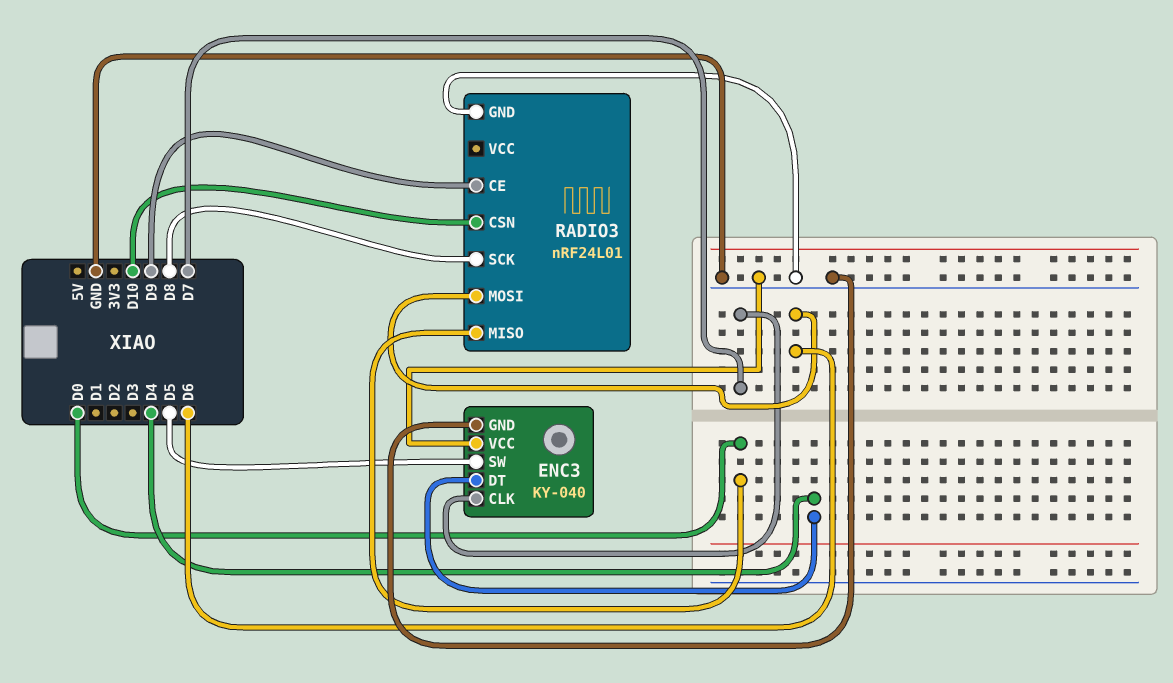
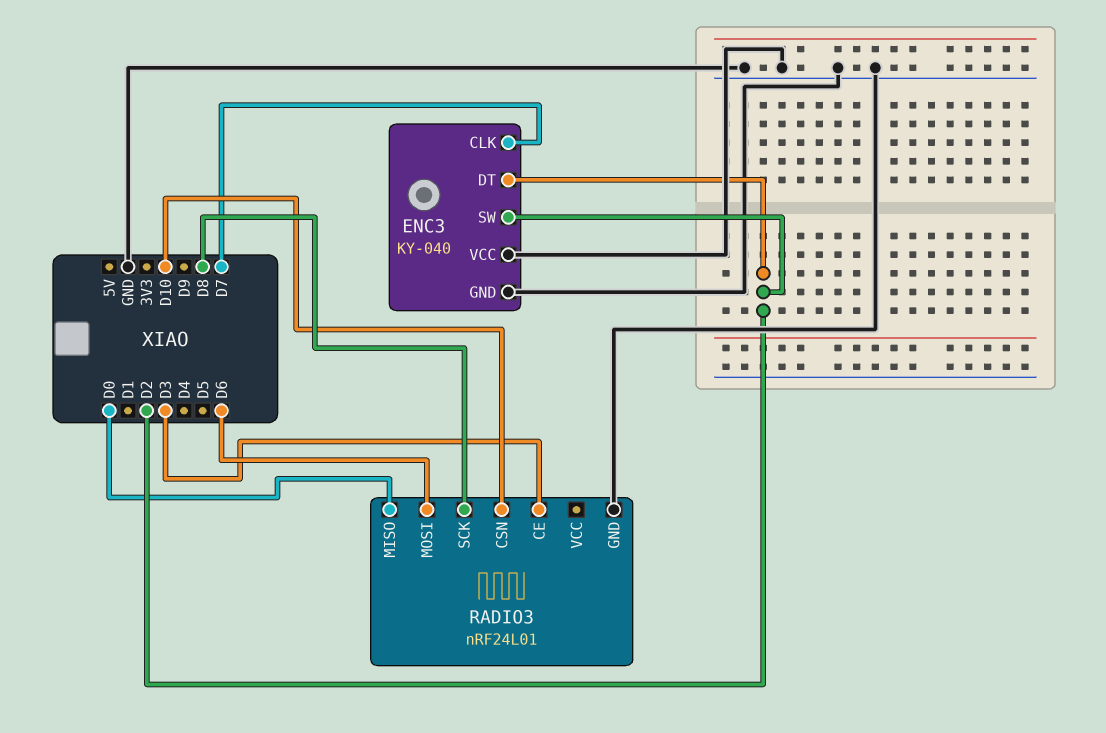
ENC3 pin DT: D4 -> D2
ENC3 pin SW: D5 -> D2
RADIO3 pin CE: D9 -> D3

